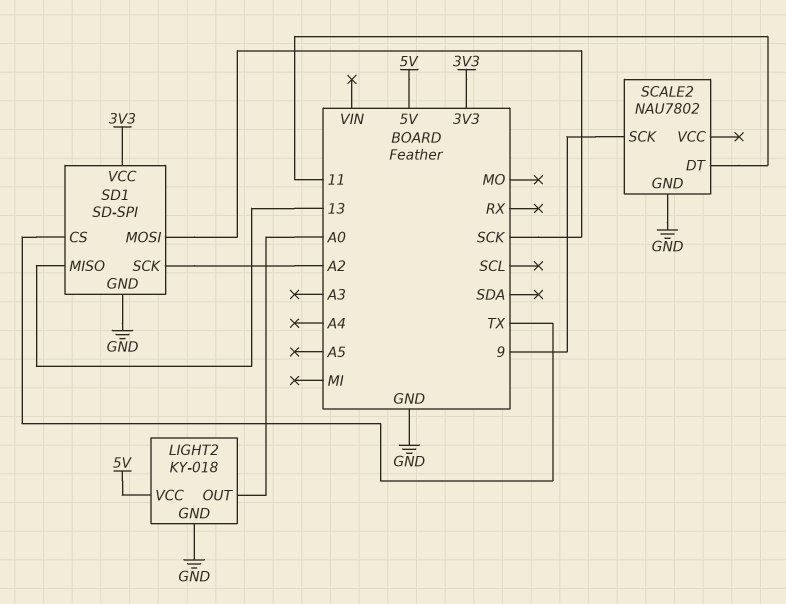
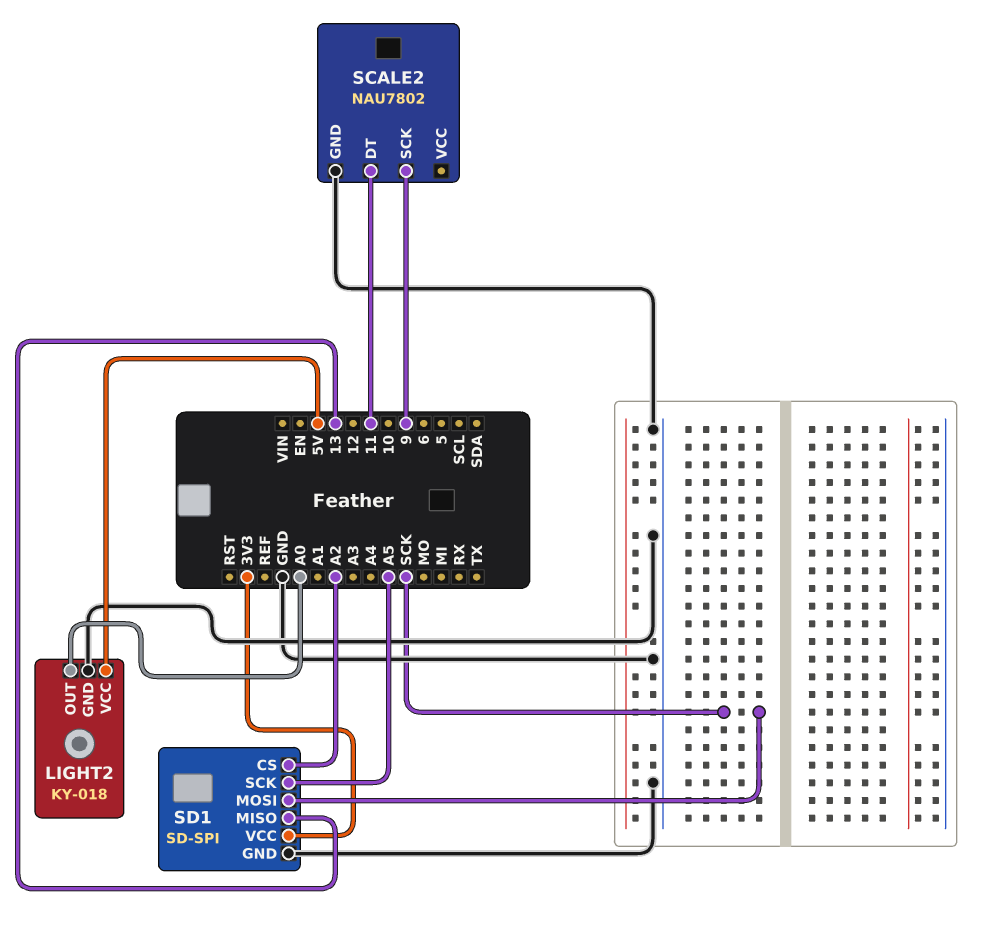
SD1 pin CS: TX -> A2
SD1 pin SCK: A2 -> A5

